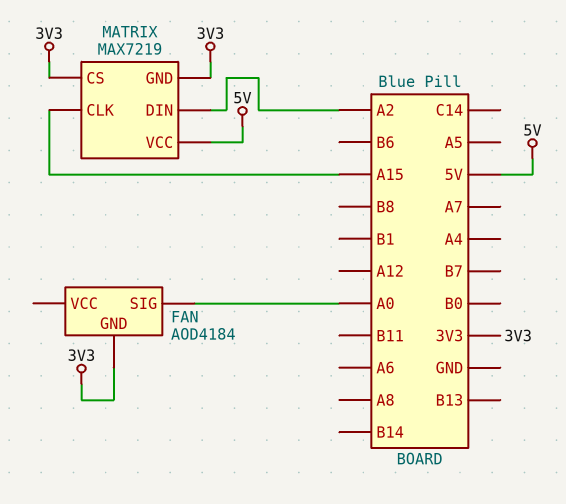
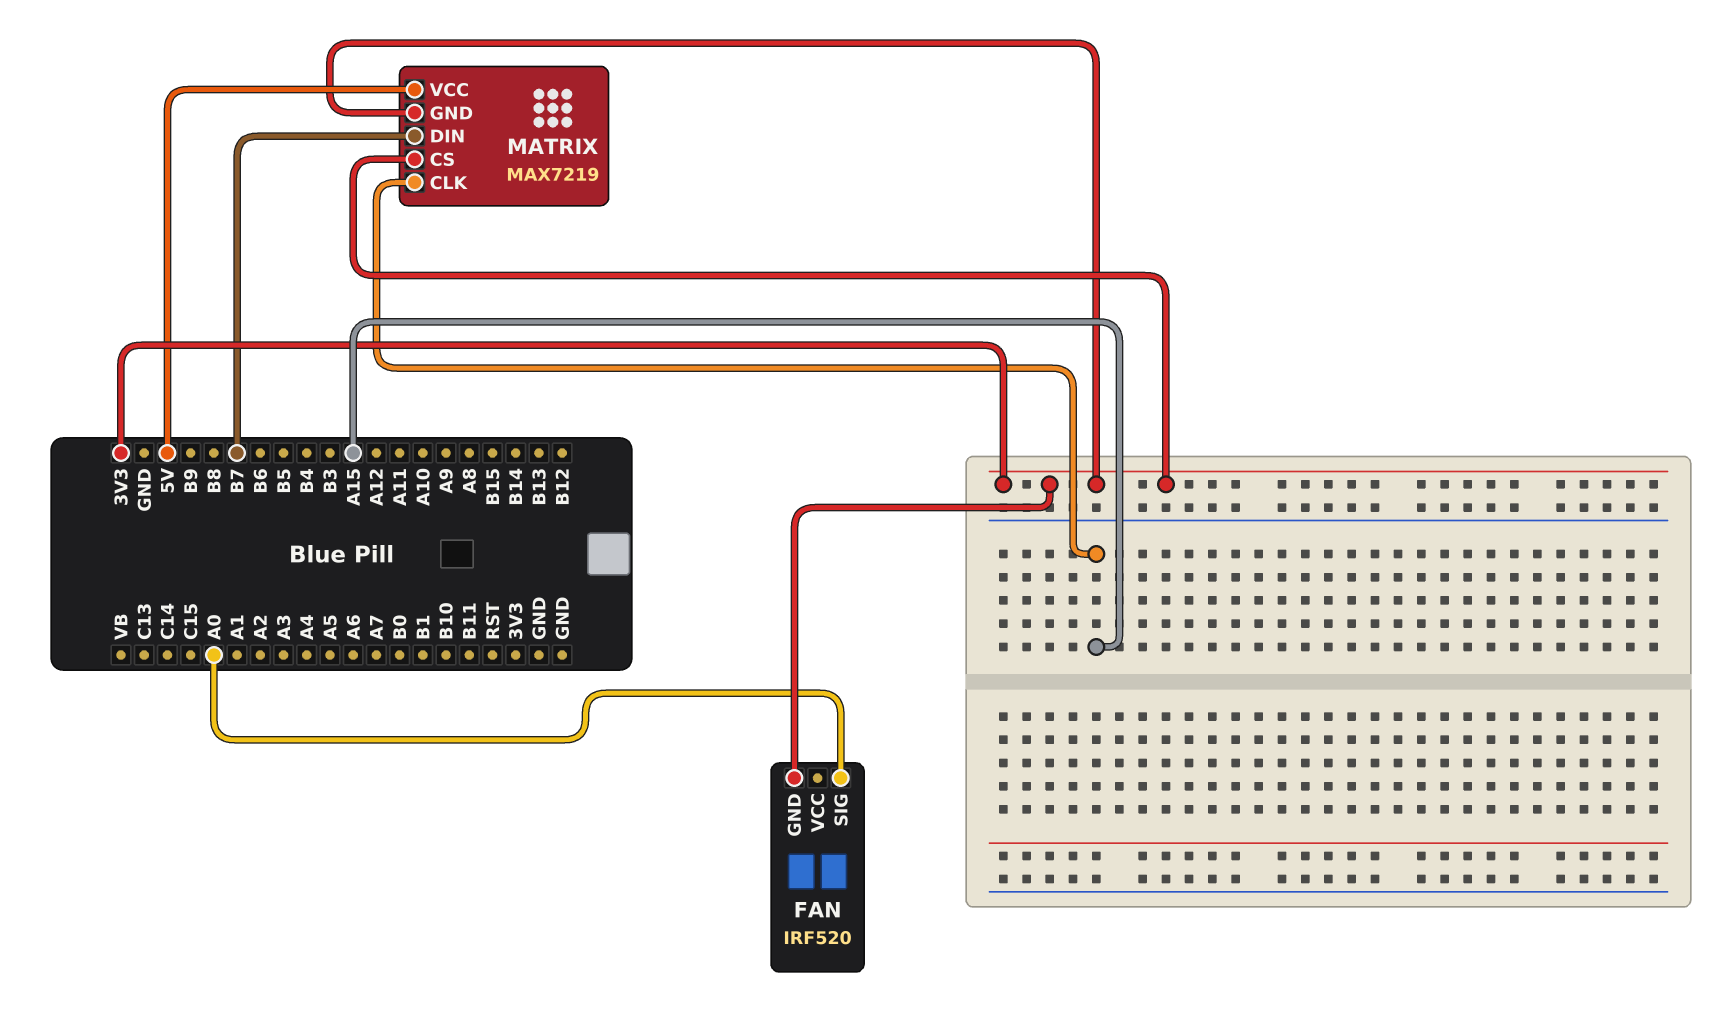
FAN: AOD4184 -> IRF520
MATRIX pin DIN: A2 -> B7

